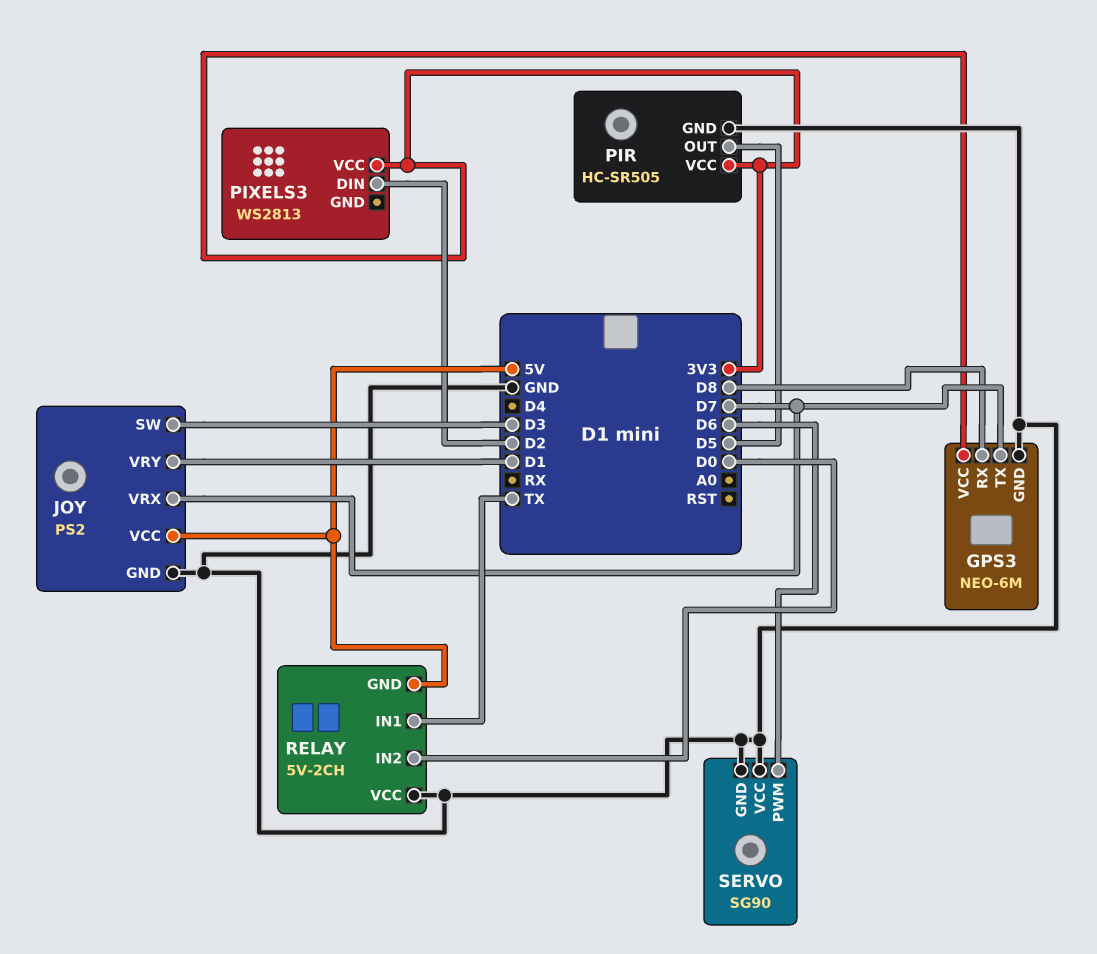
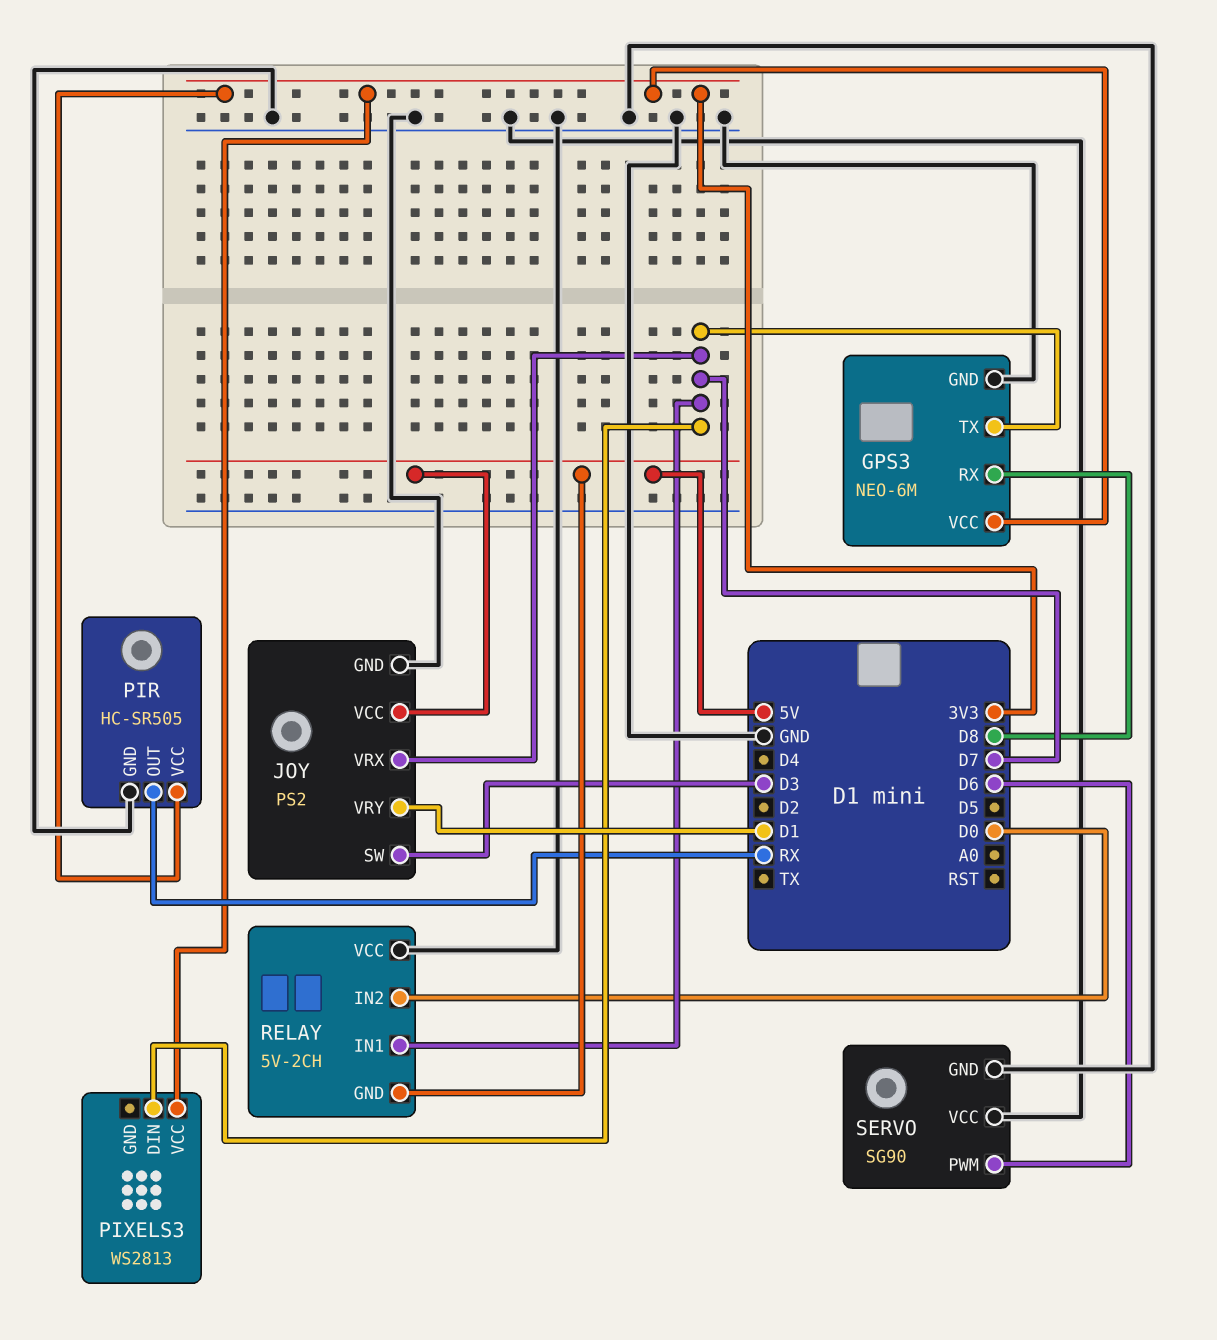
PIR pin OUT: D5 -> RX
PIXELS3 pin DIN: D2 -> D7
RELAY pin IN1: TX -> D7

